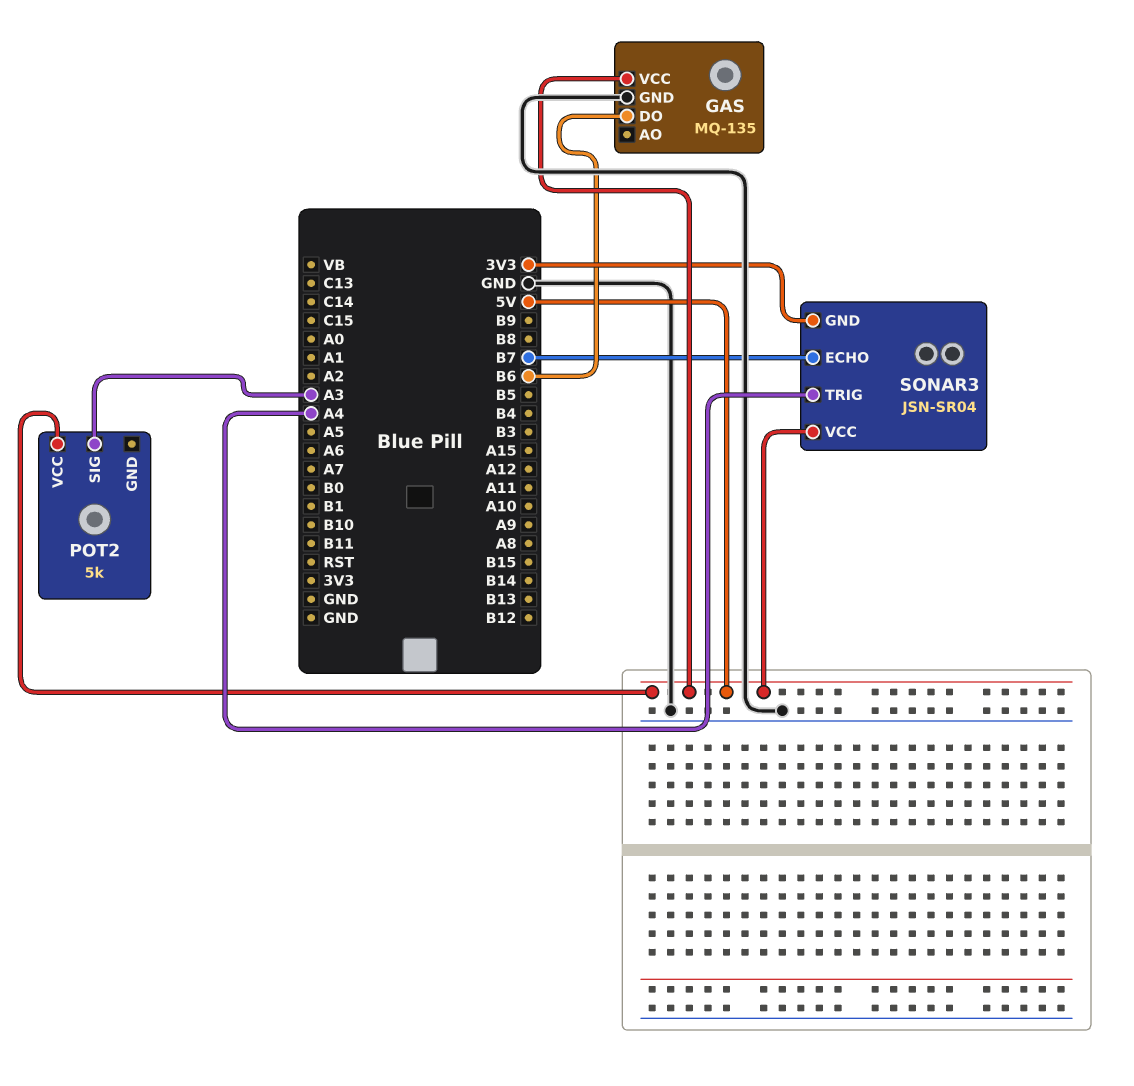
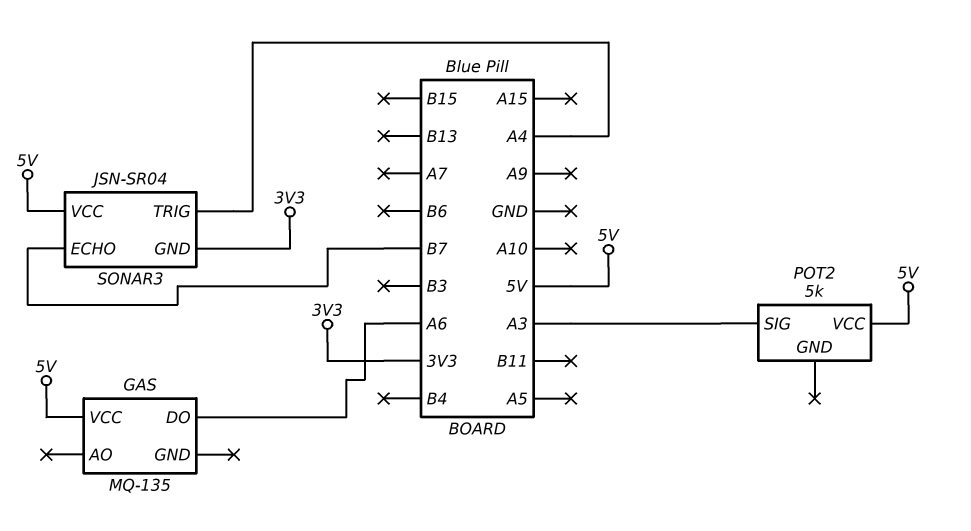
GAS pin DO: B6 -> A6
GAS pin GND: GND -> none

